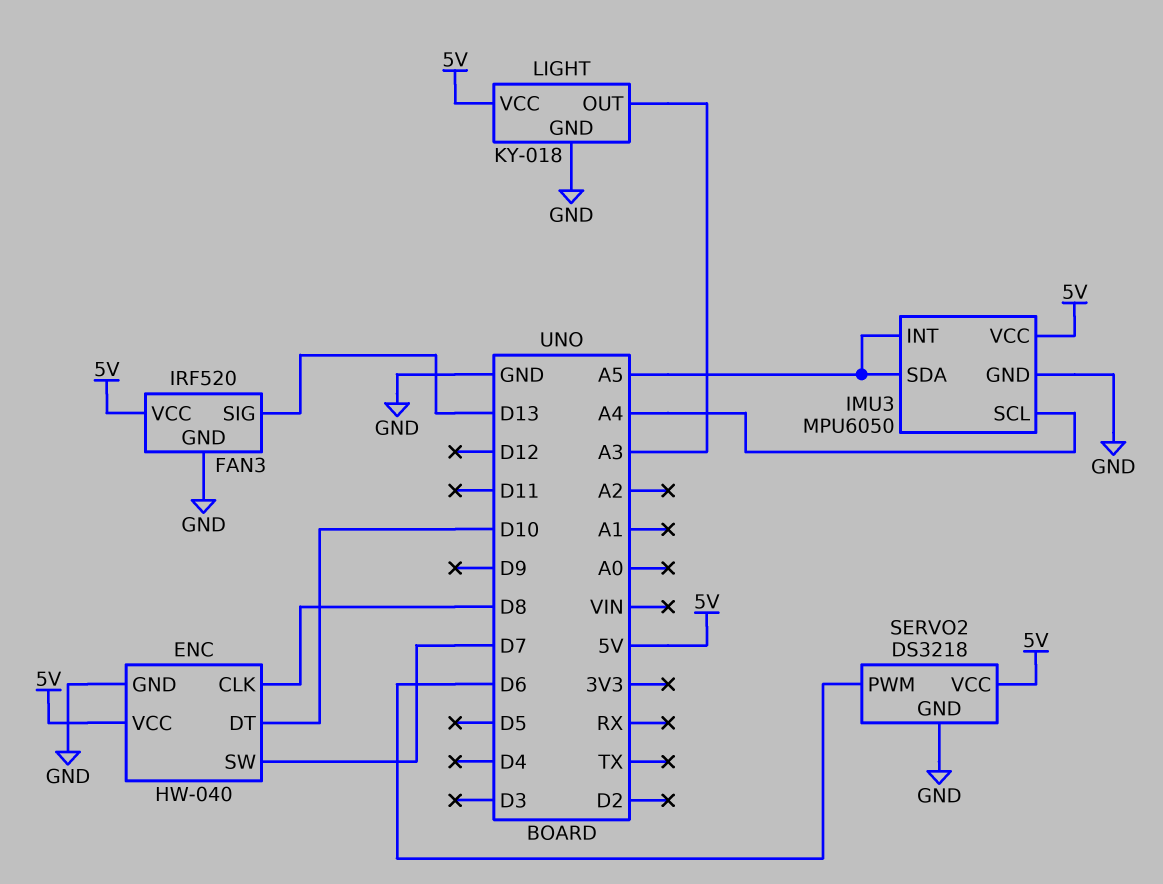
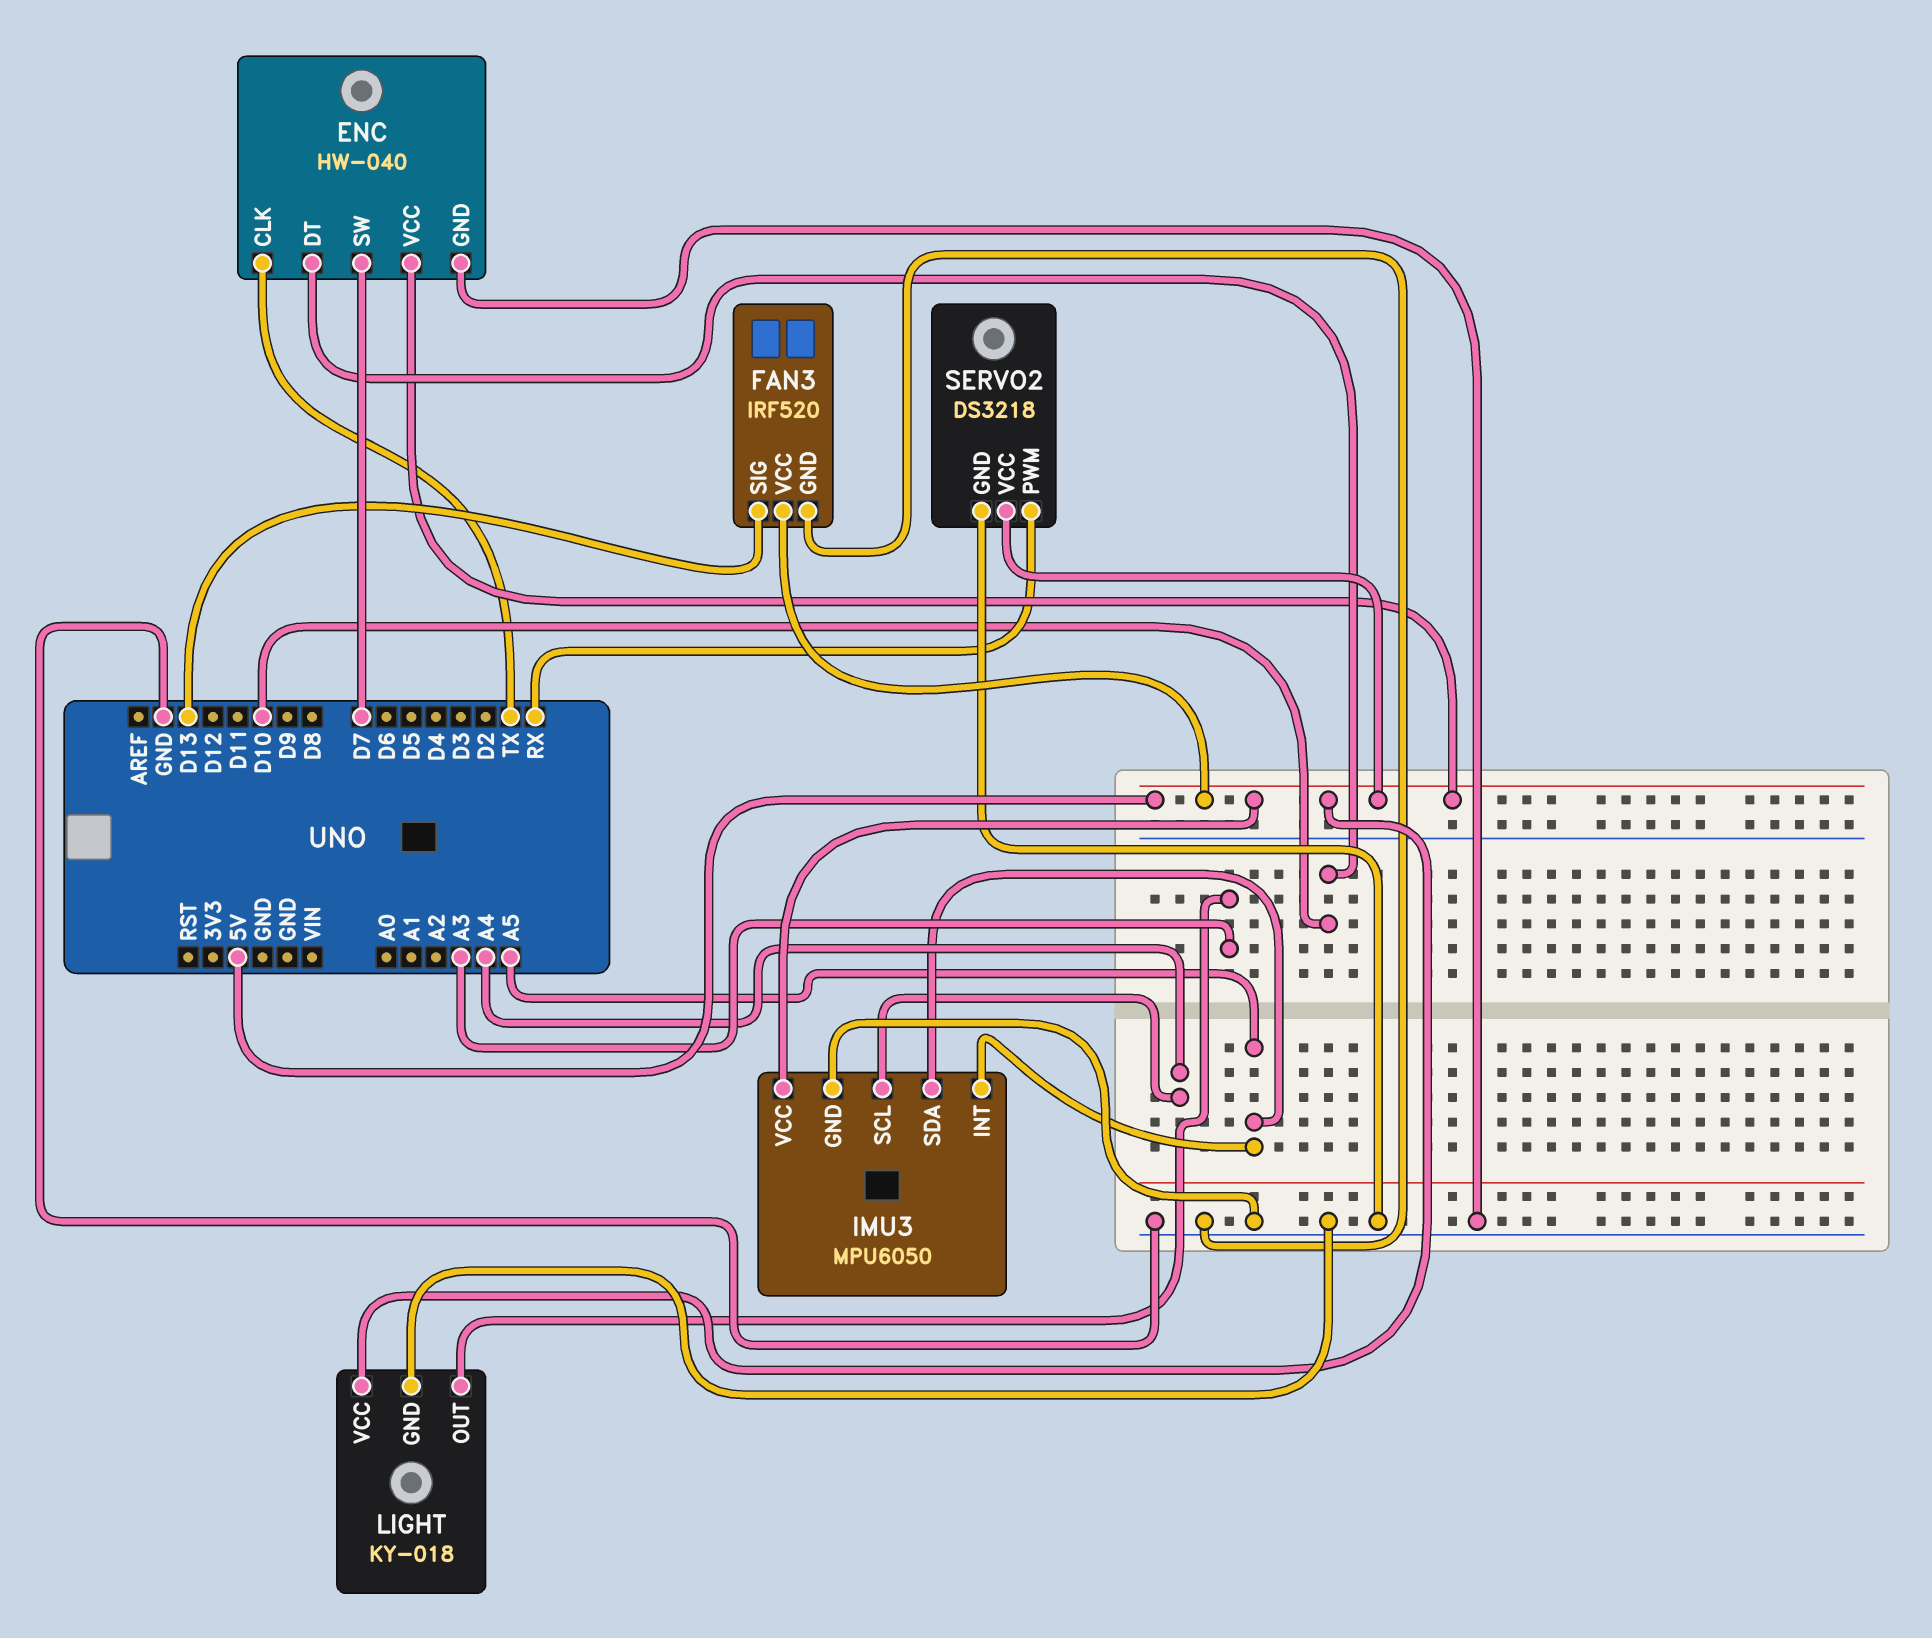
ENC pin CLK: D8 -> TX
SERVO2 pin PWM: D6 -> RX

